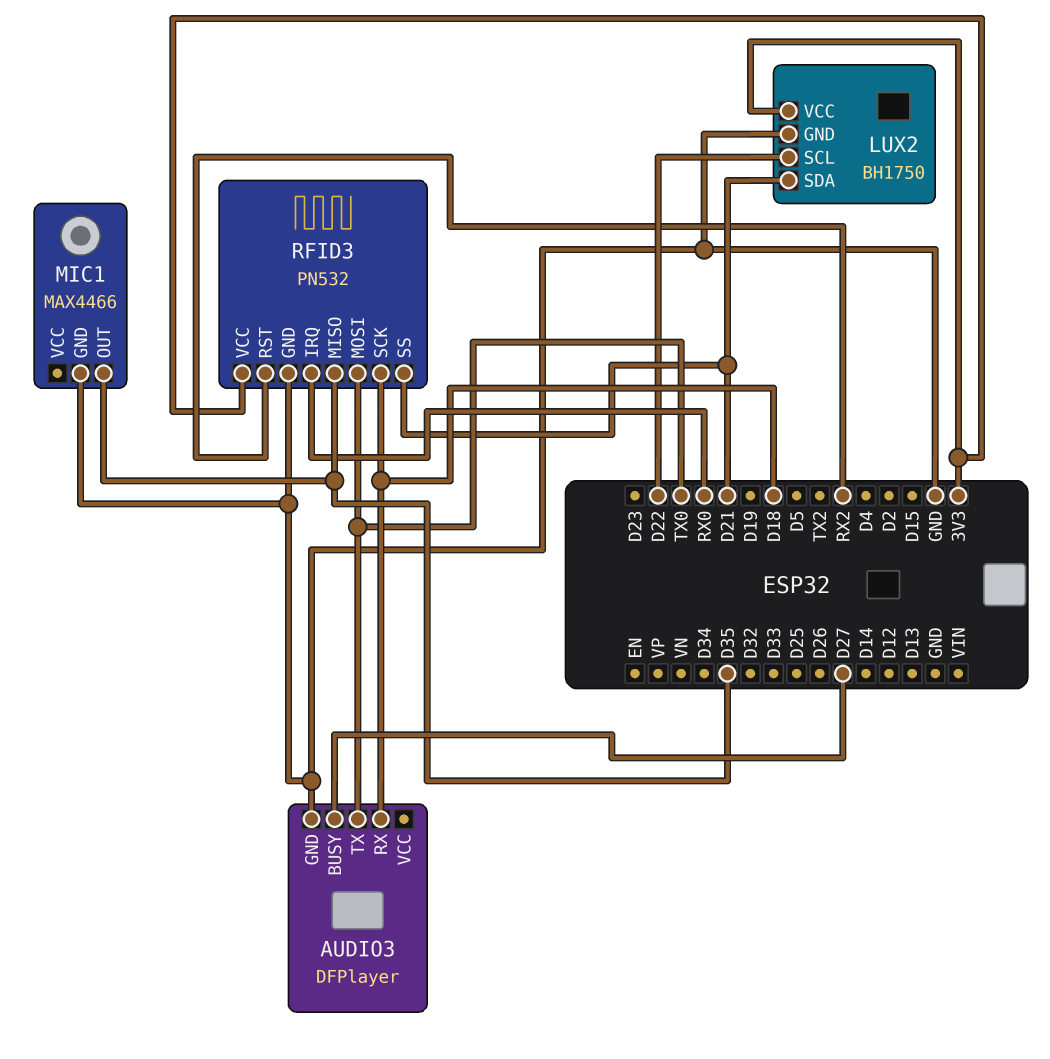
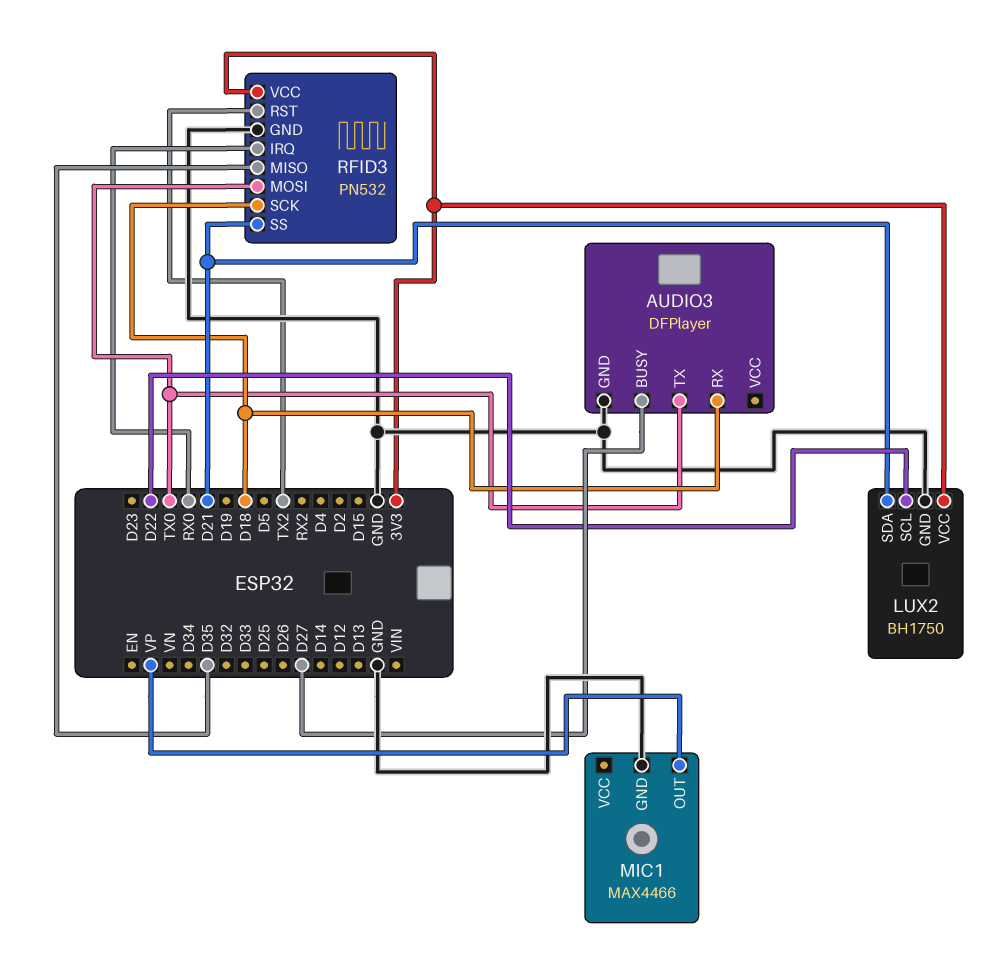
MIC1 pin OUT: D35 -> VP
RFID3 pin RST: RX2 -> TX2

